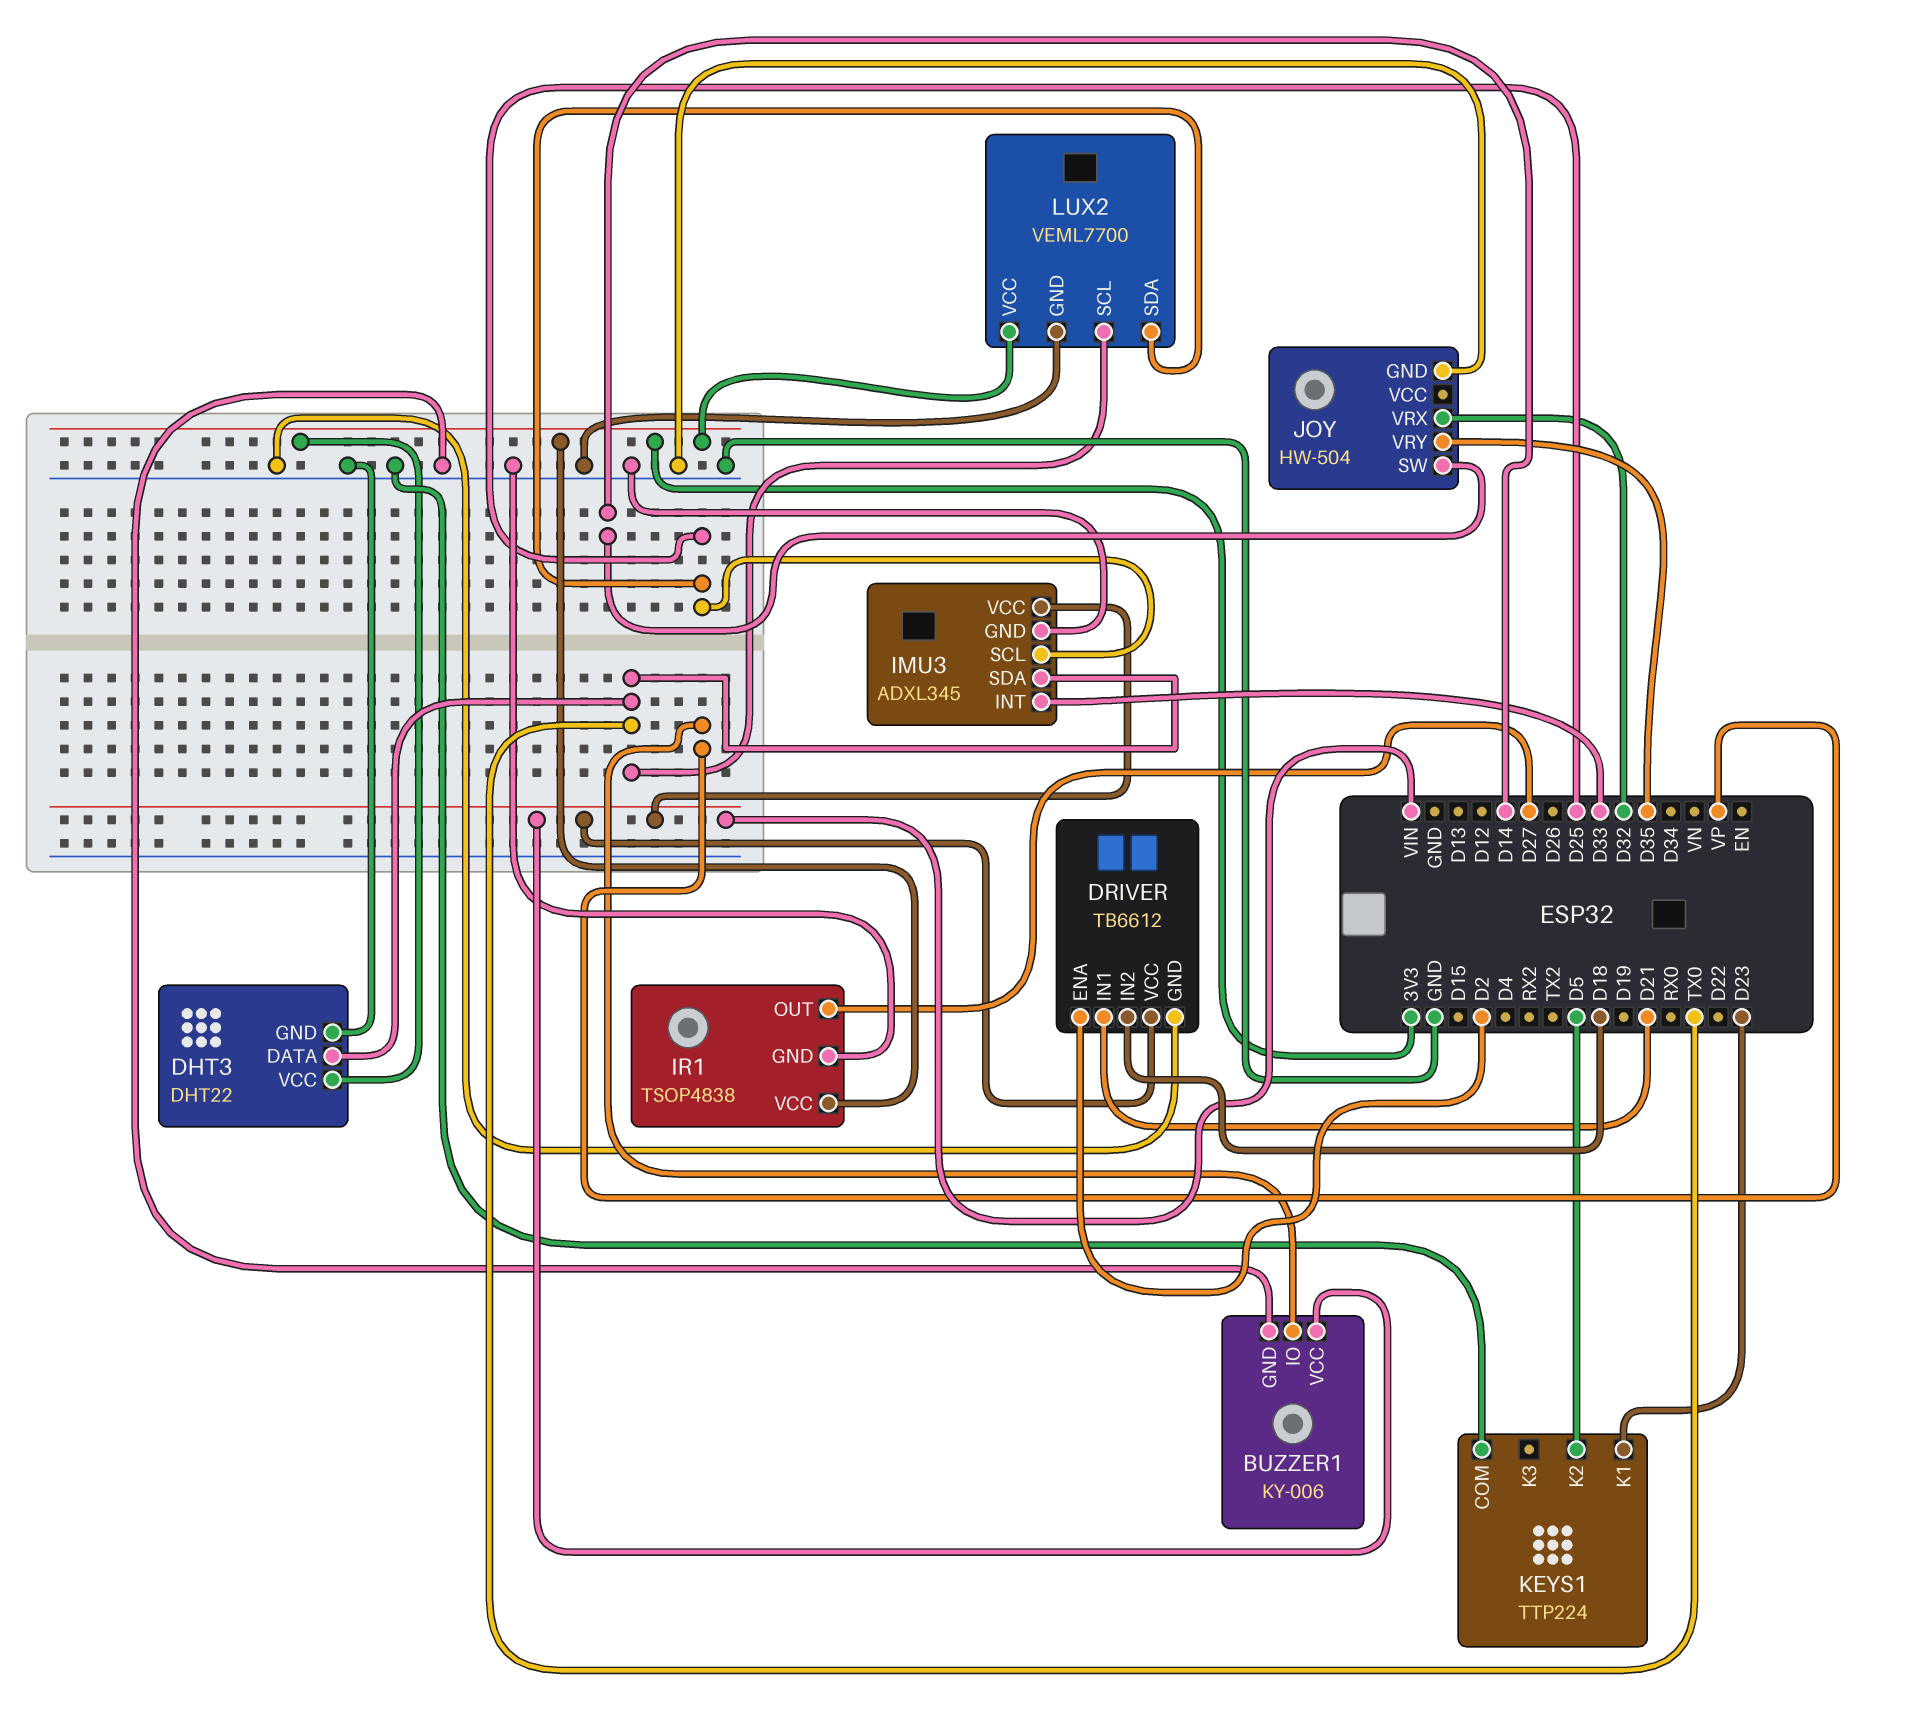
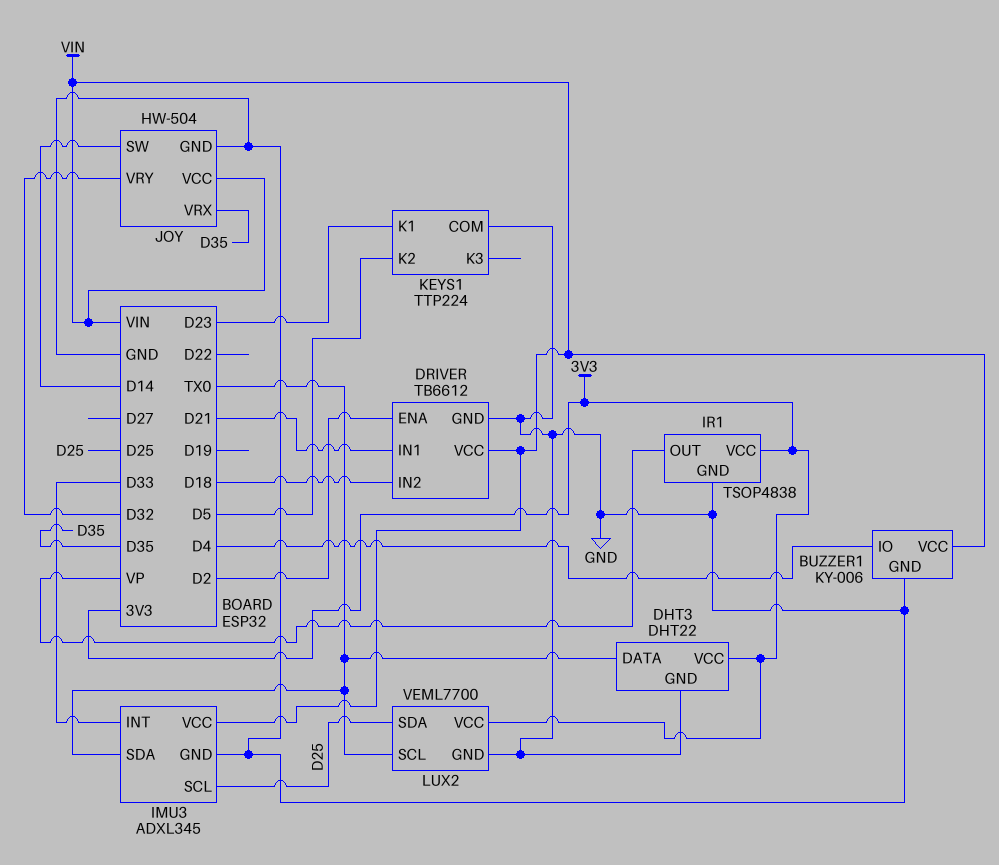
BUZZER1 pin IO: VP -> D4
IR1 pin OUT: D27 -> VP
JOY pin VCC: none -> VIN
JOY pin VRX: D32 -> D35
JOY pin VRY: D35 -> D32

